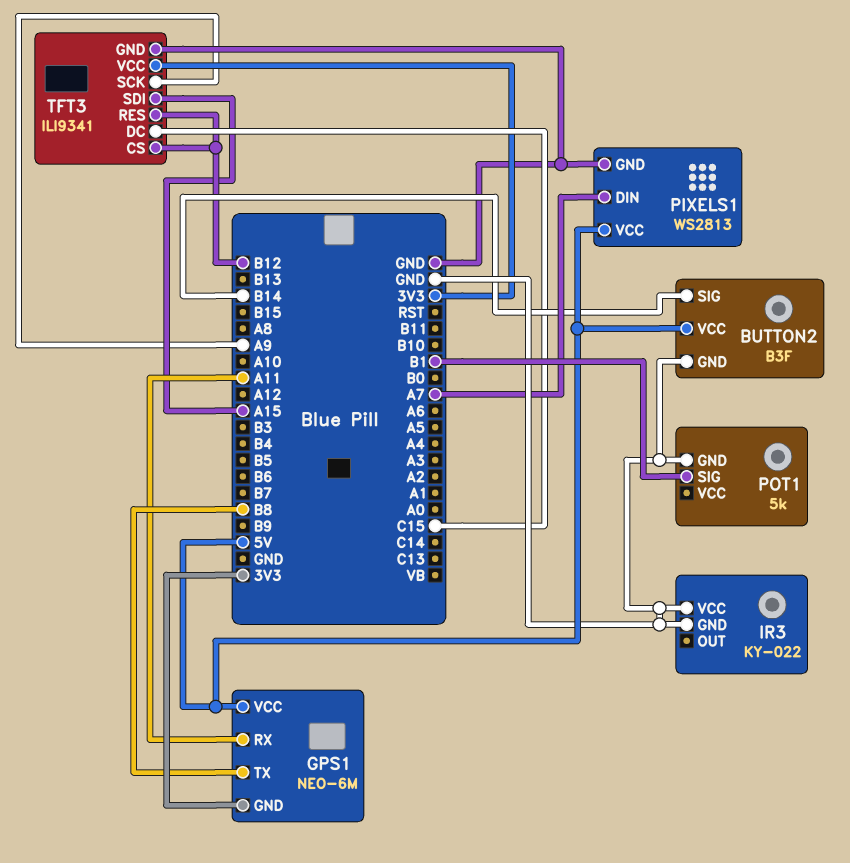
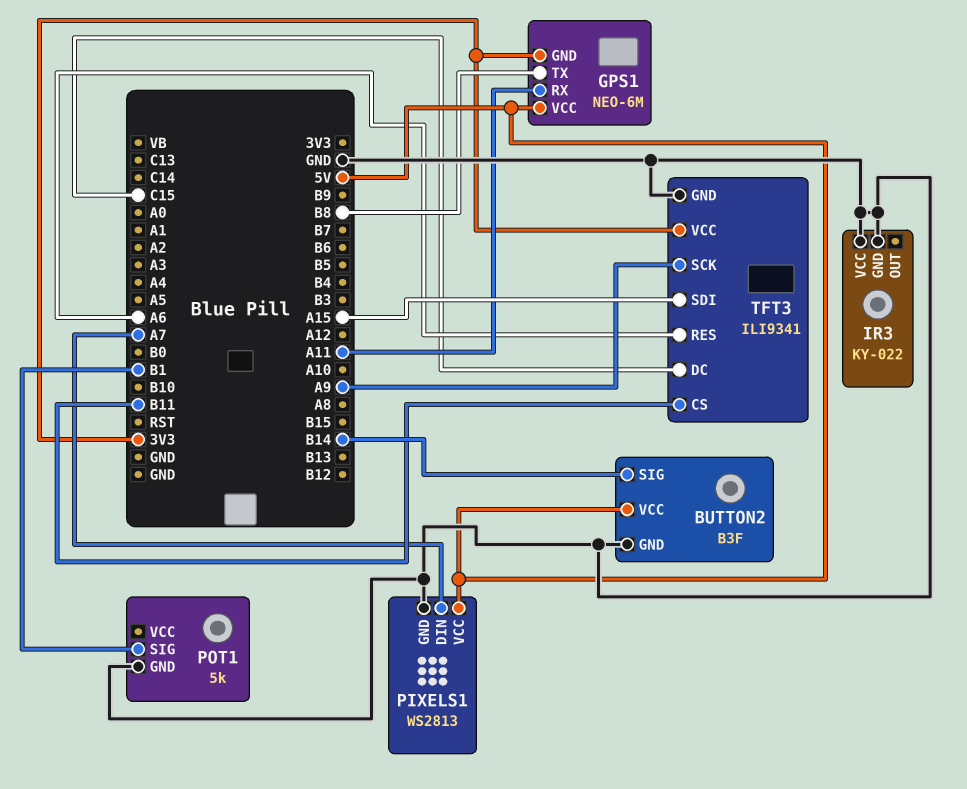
TFT3 pin CS: B12 -> B11
TFT3 pin RES: B12 -> A6

